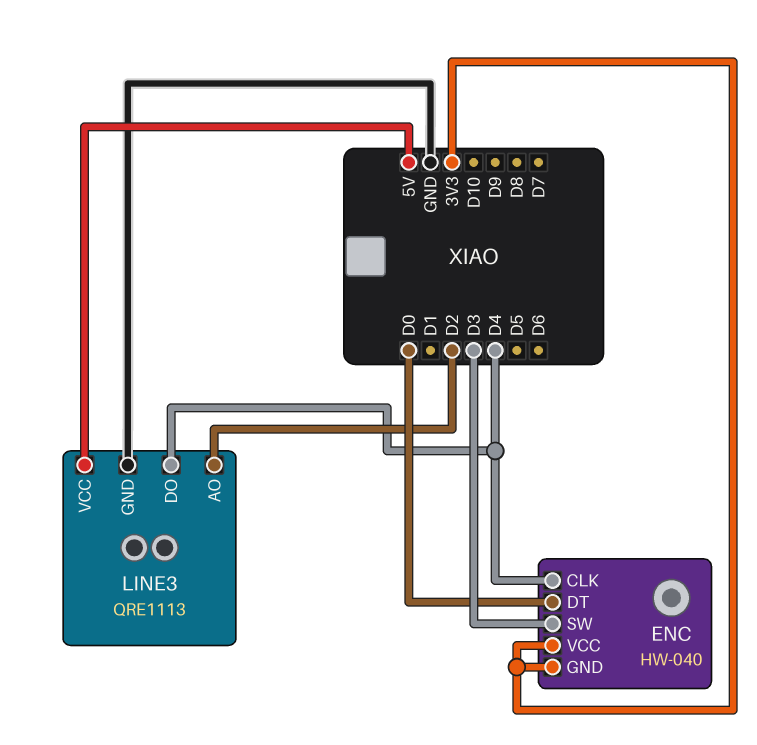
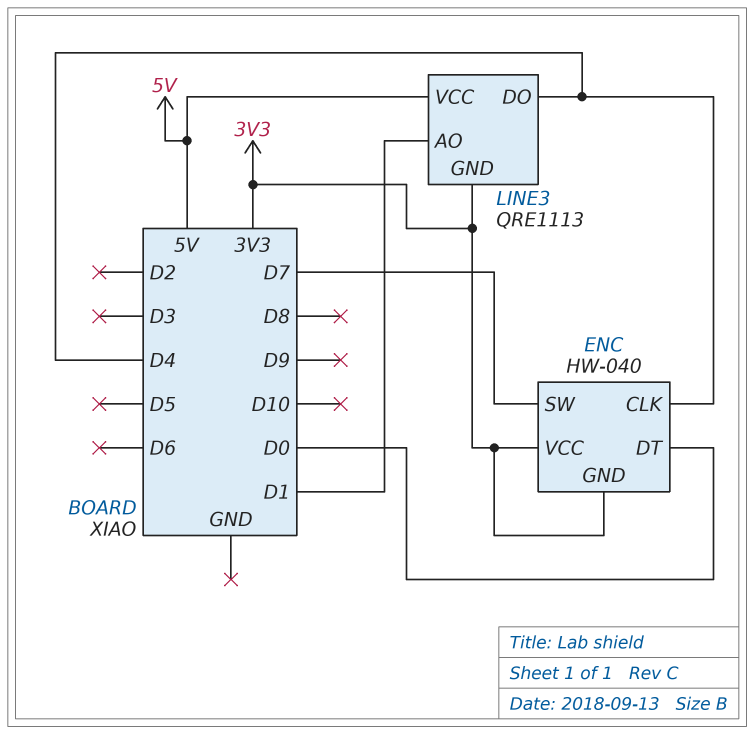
ENC pin SW: D3 -> D7
LINE3 pin AO: D2 -> D1
LINE3 pin GND: GND -> 3V3

